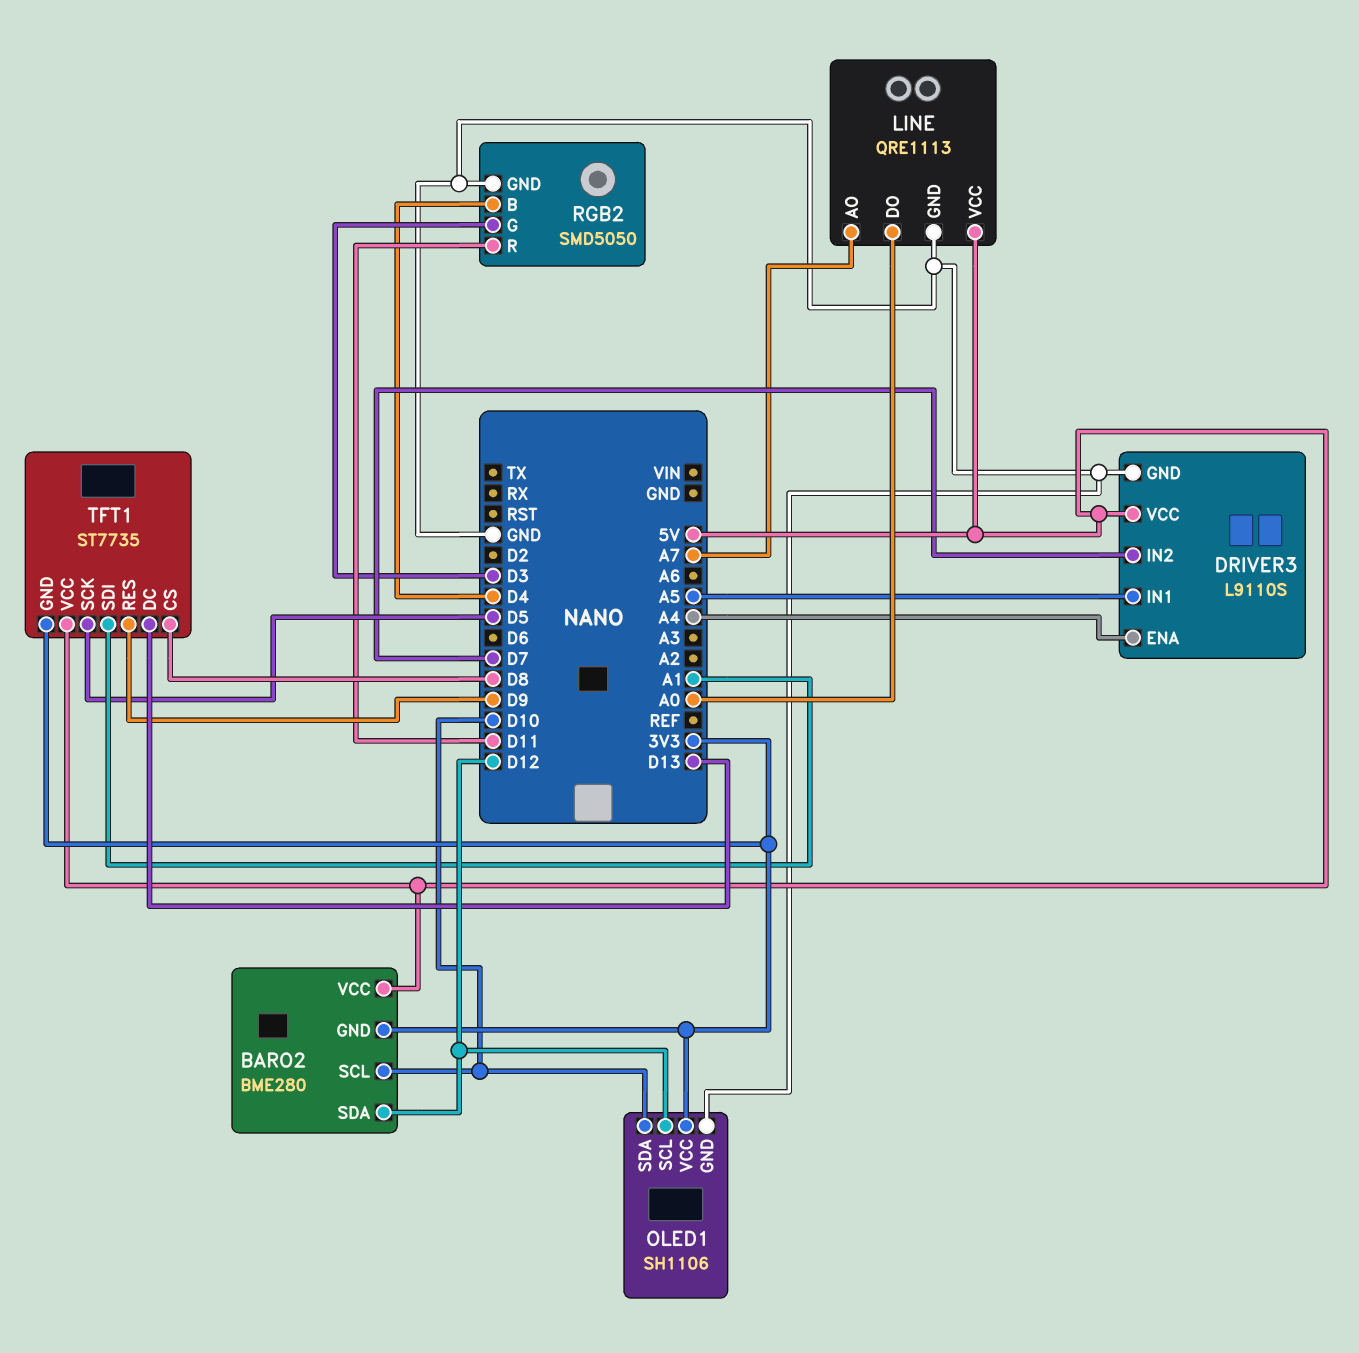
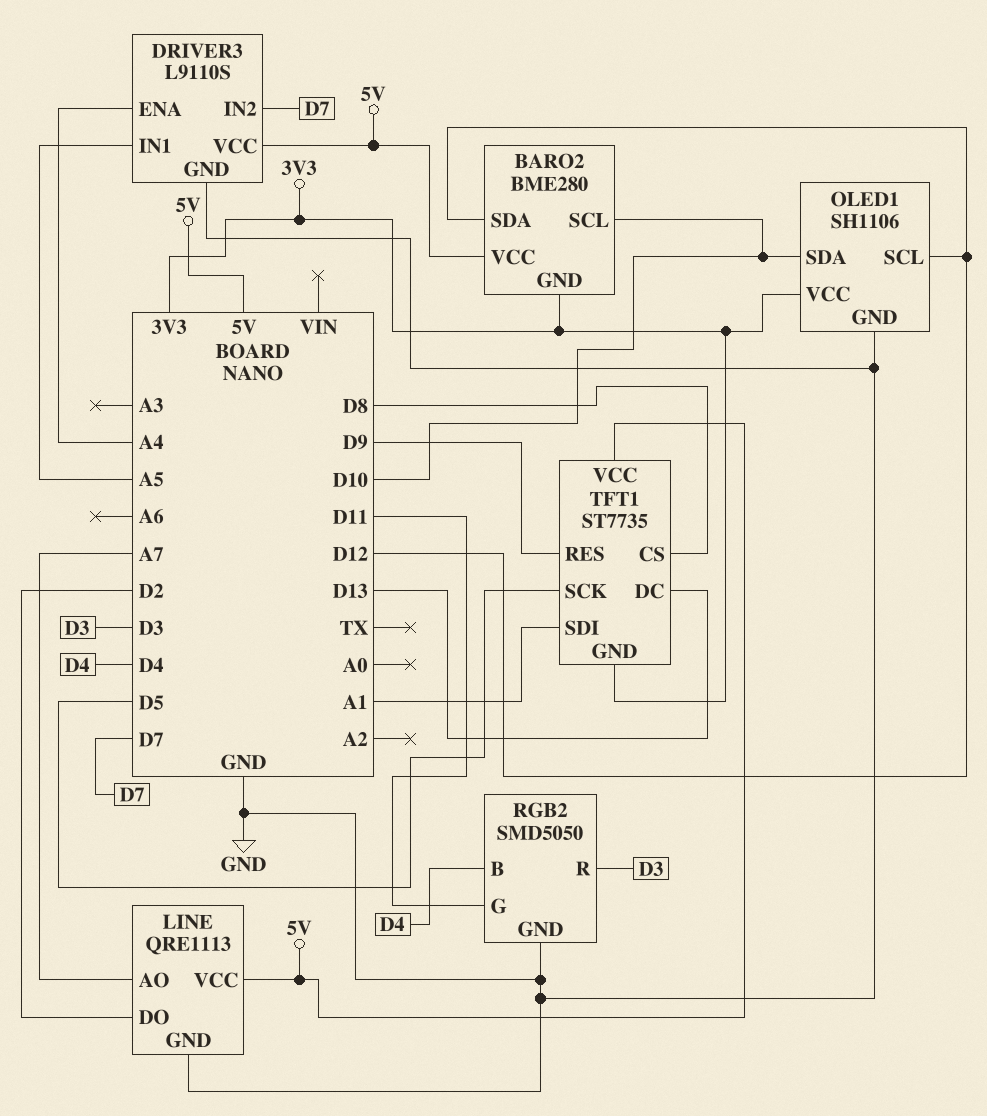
LINE pin DO: A0 -> D2
RGB2 pin G: D3 -> D11
RGB2 pin R: D11 -> D3

